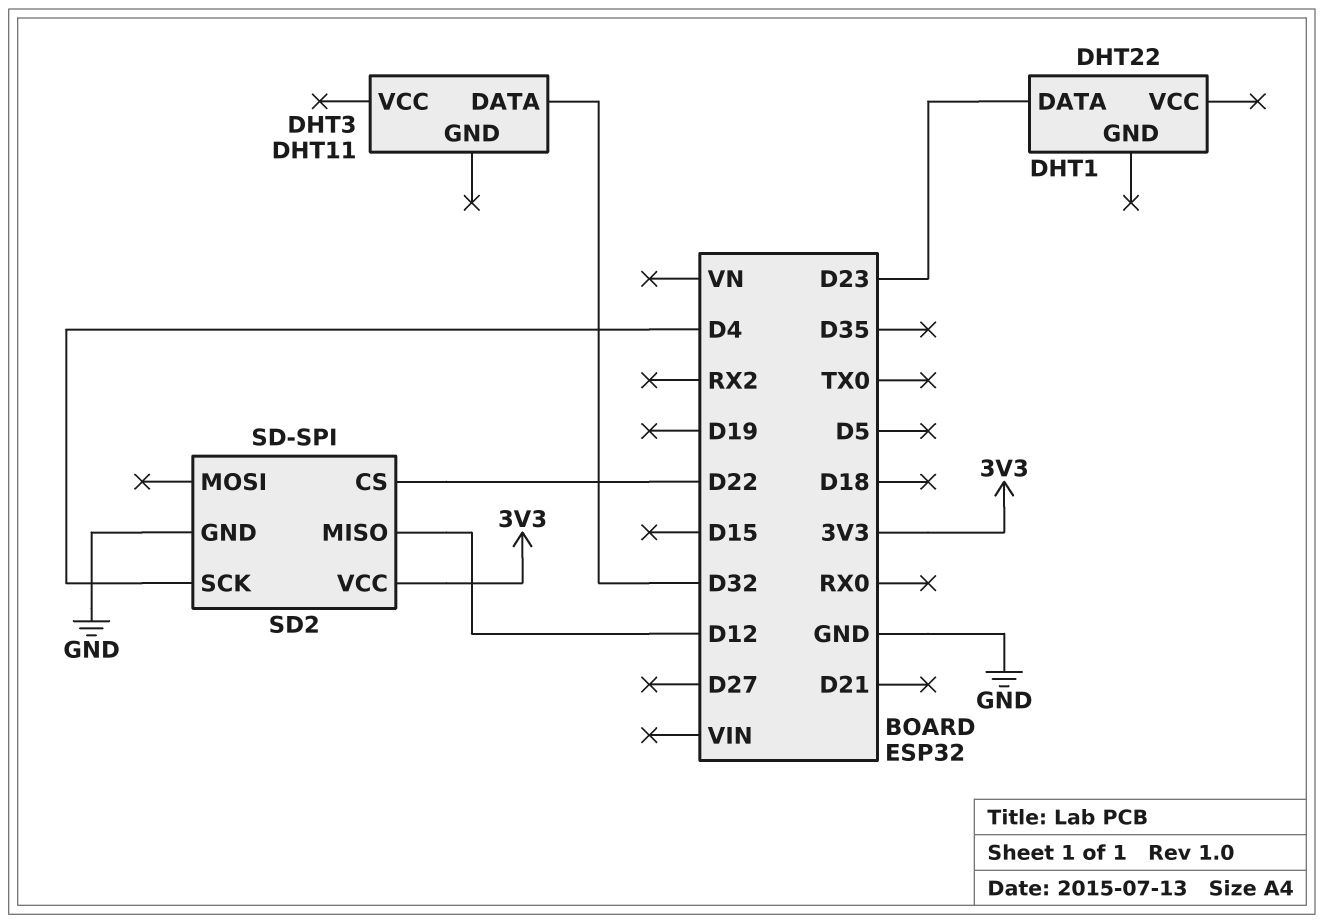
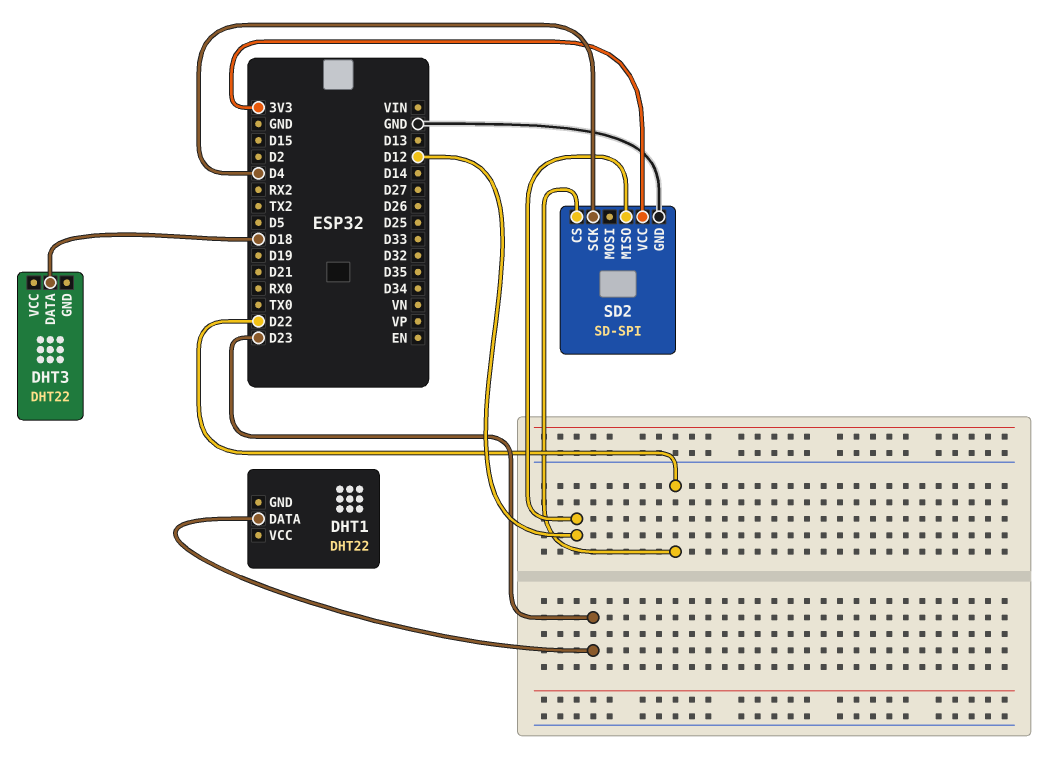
DHT3: DHT11 -> DHT22
DHT3 pin DATA: D32 -> D18

